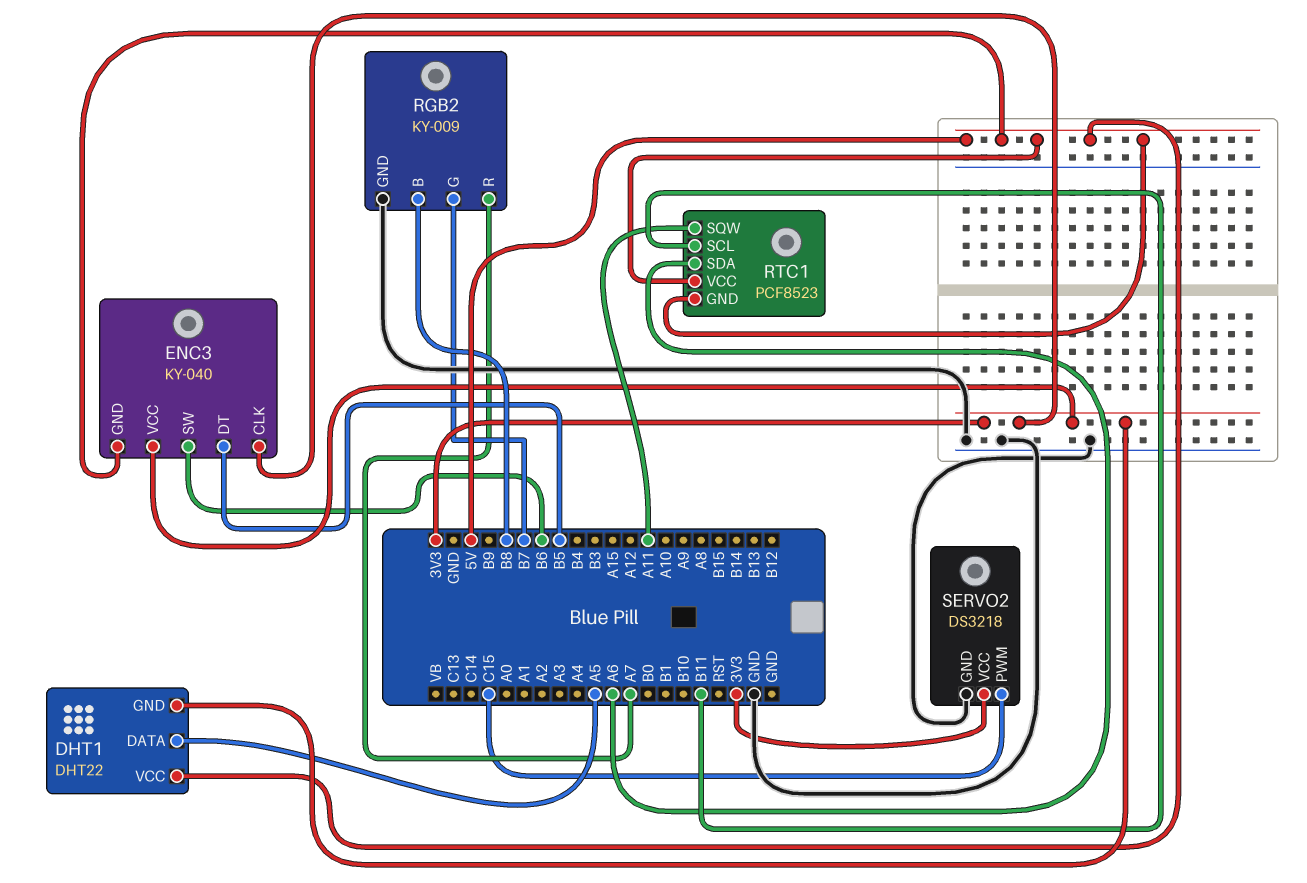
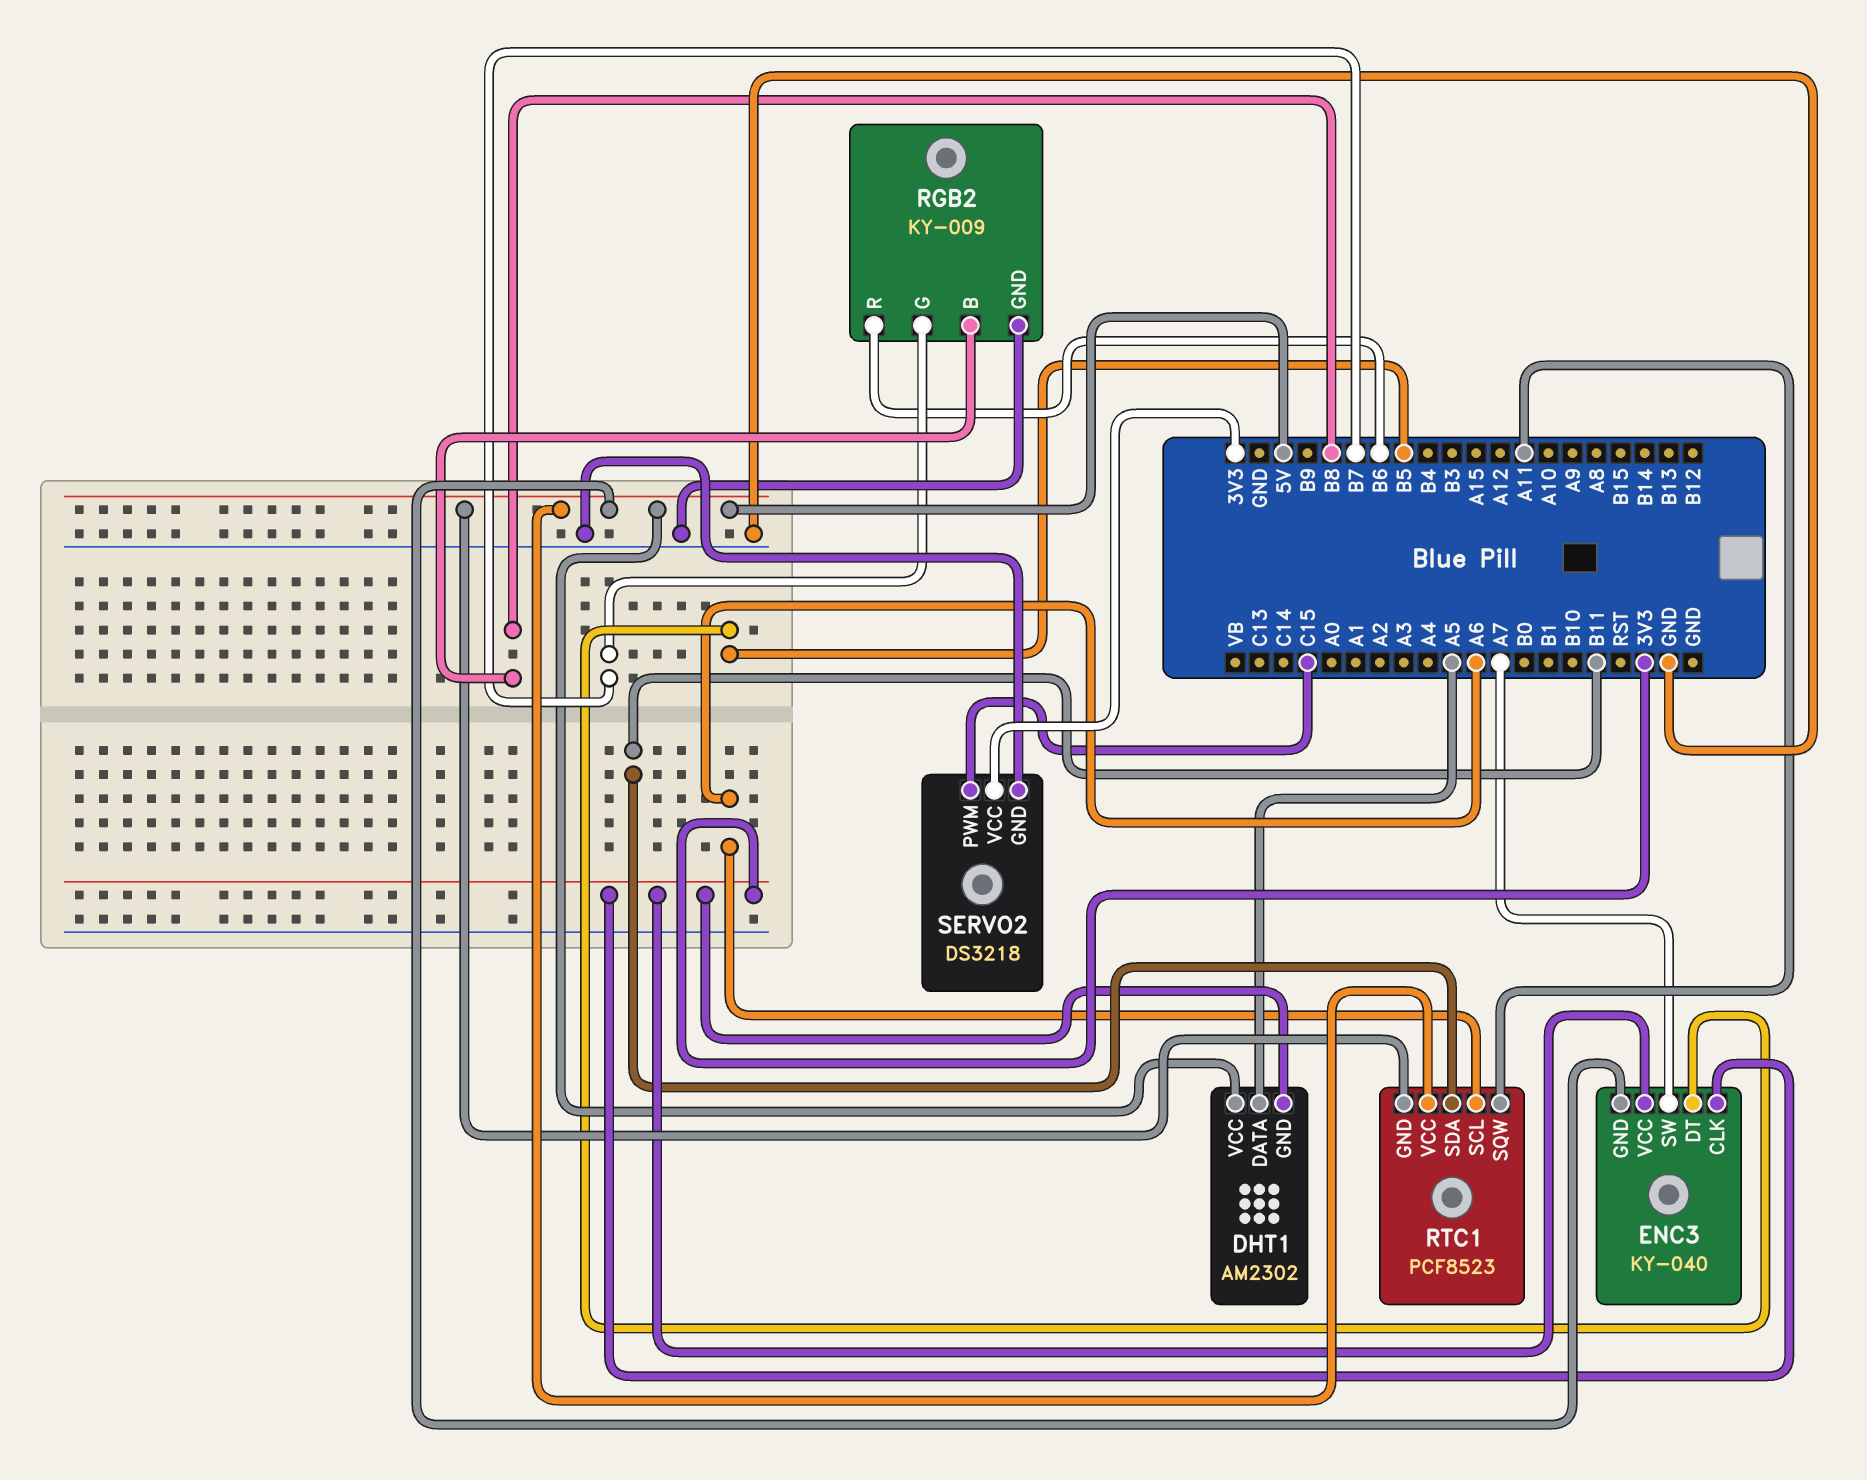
DHT1: DHT22 -> AM2302
ENC3 pin SW: B6 -> A7
RGB2 pin R: A7 -> B6
RTC1 pin SCL: B11 -> A6
RTC1 pin SDA: A6 -> B11

